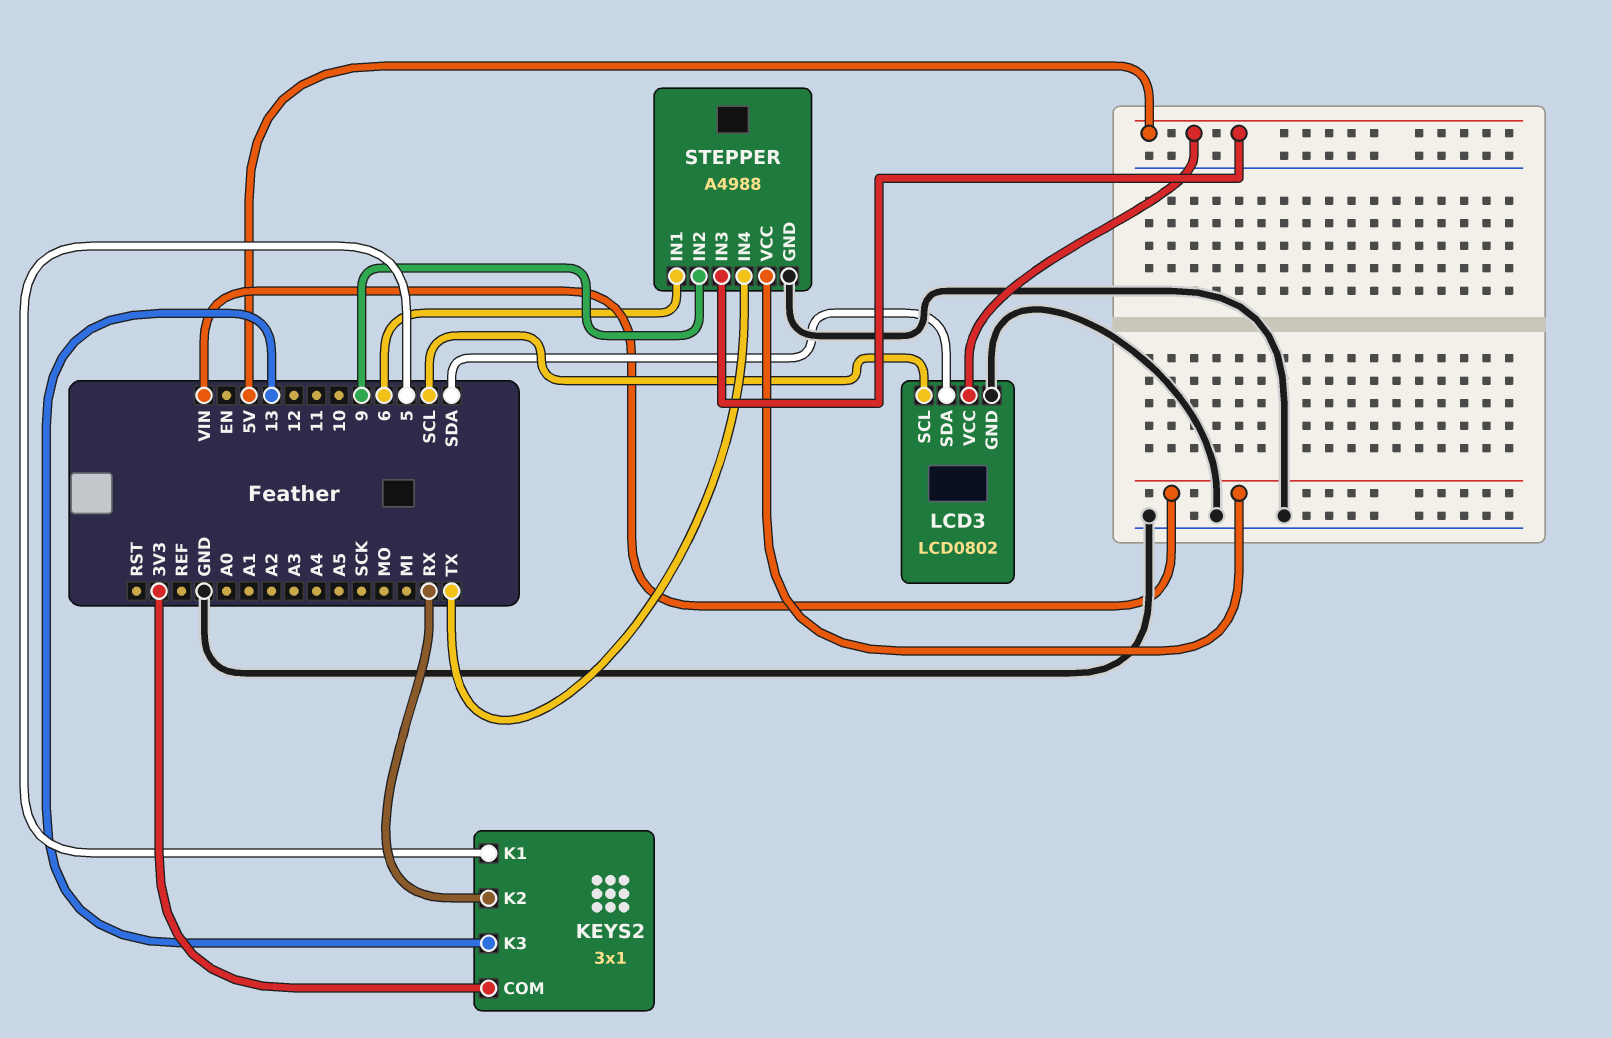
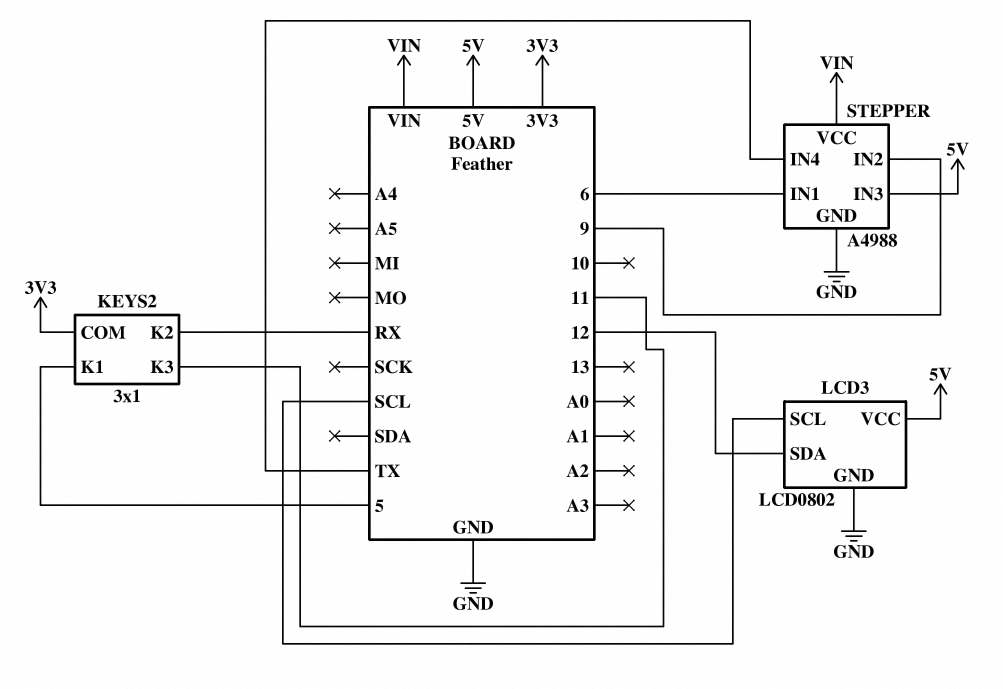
KEYS2 pin K3: 13 -> 11
LCD3 pin SDA: SDA -> 12

